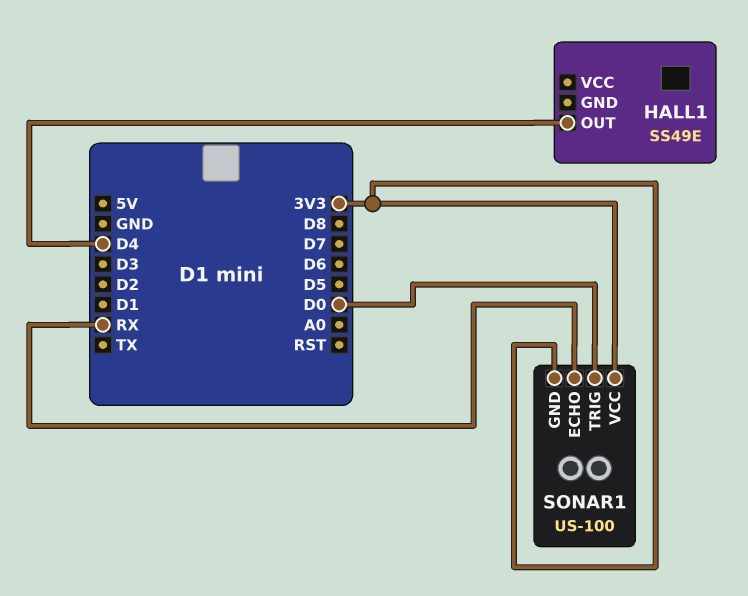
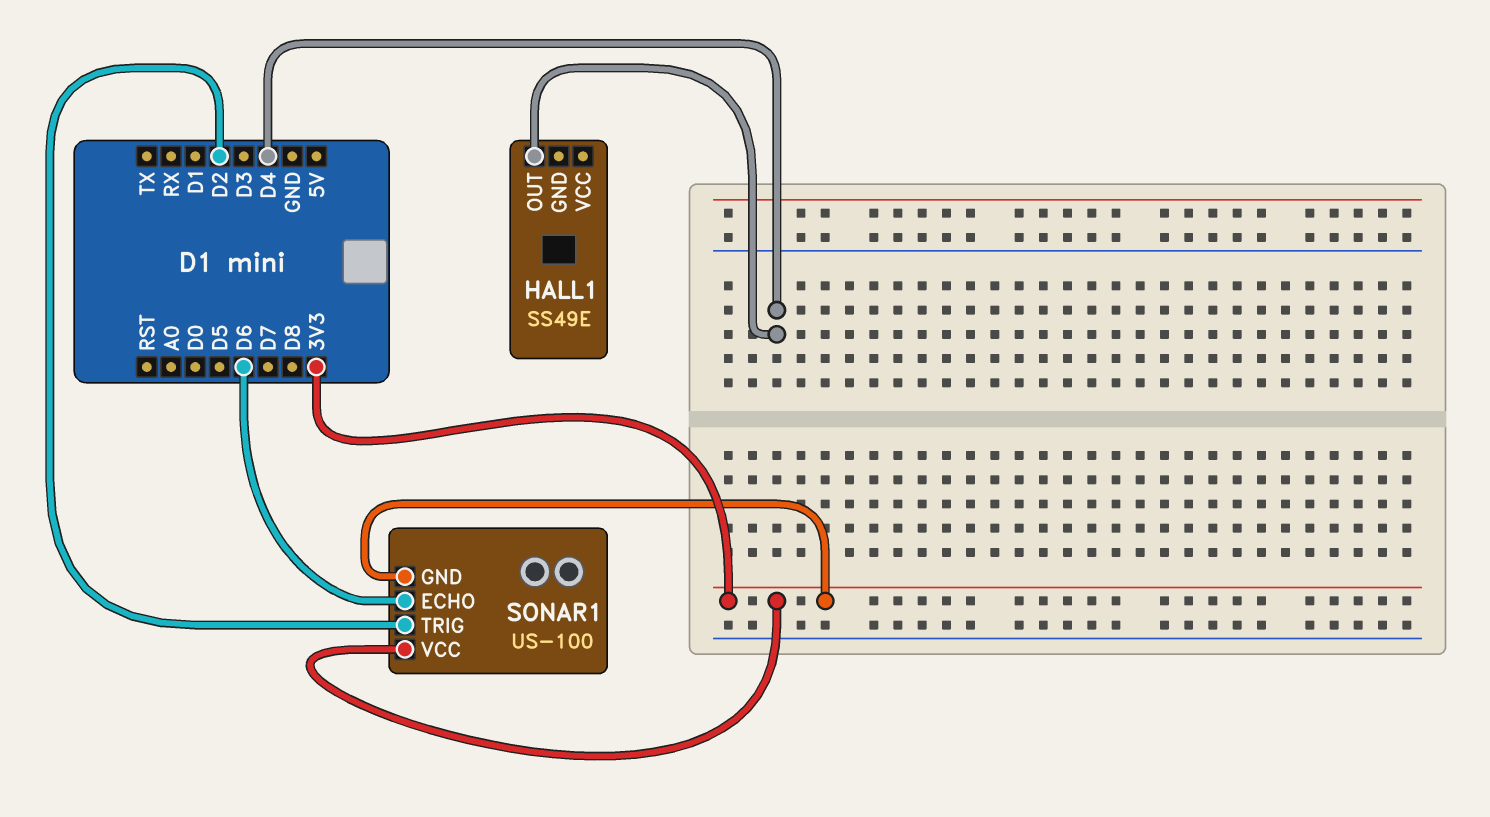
SONAR1 pin ECHO: RX -> D6
SONAR1 pin TRIG: D0 -> D2

